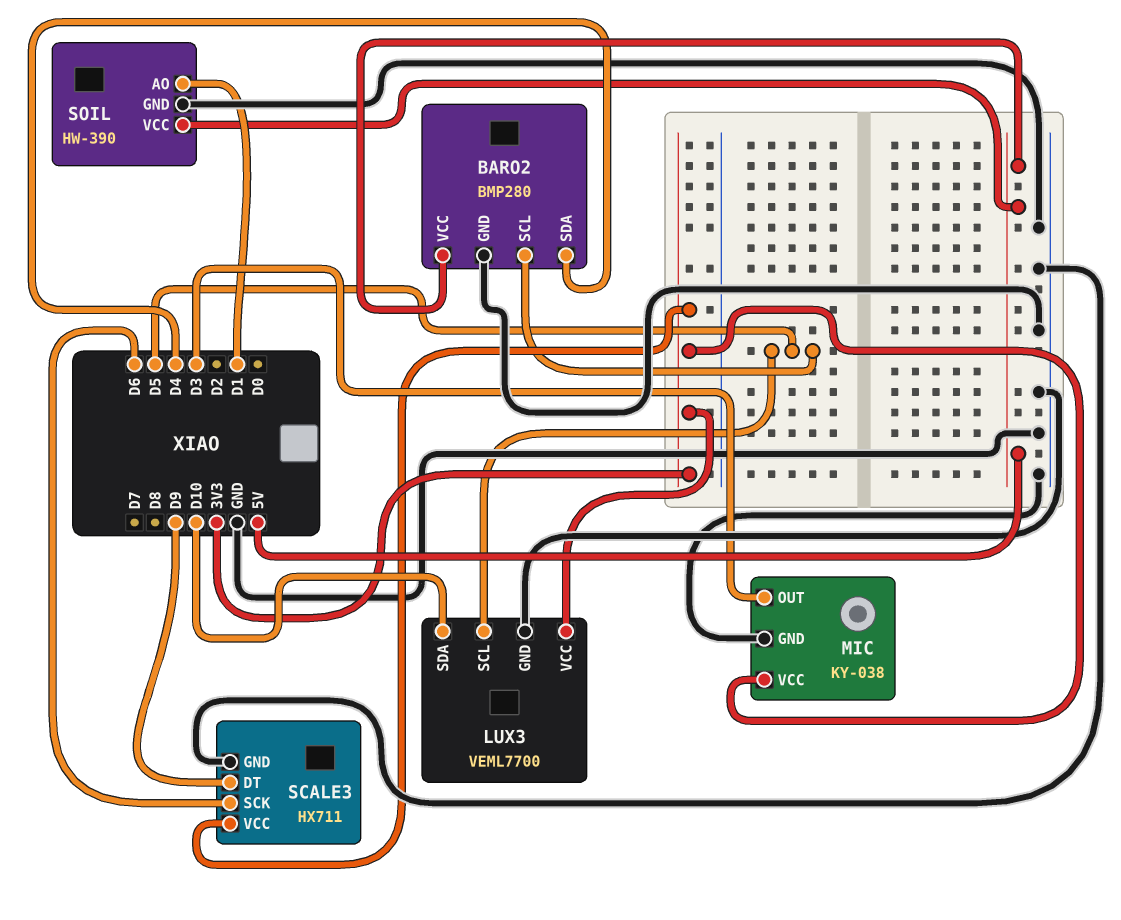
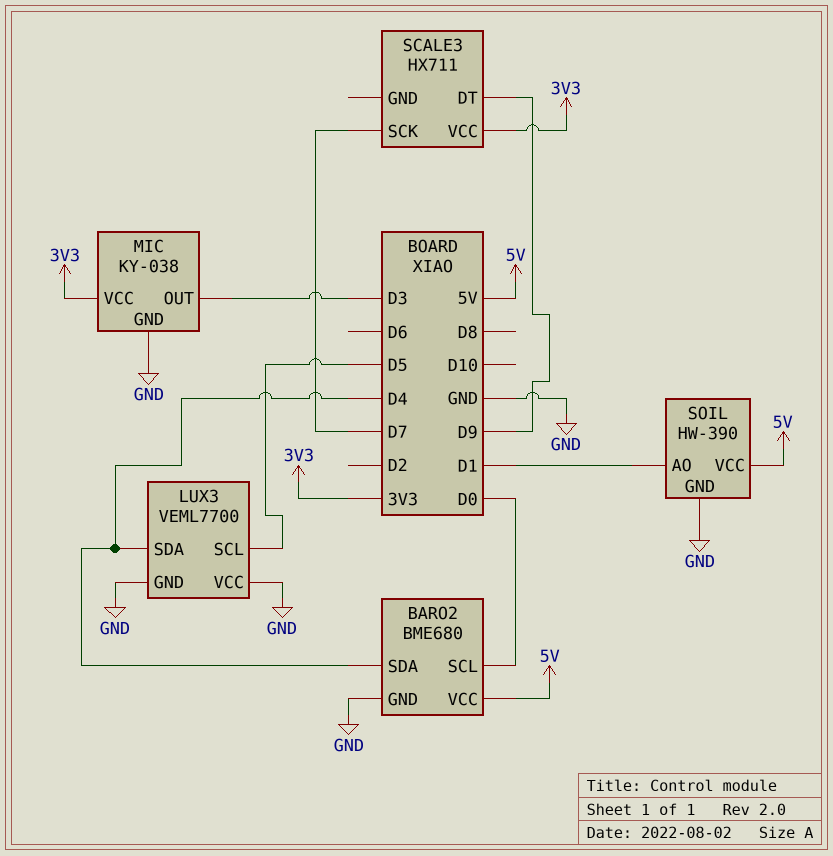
BARO2: BMP280 -> BME680
BARO2 pin SCL: D5 -> D0
LUX3 pin SDA: D10 -> D4
LUX3 pin VCC: 3V3 -> GND
SCALE3 pin GND: GND -> none
SCALE3 pin SCK: D6 -> D7

